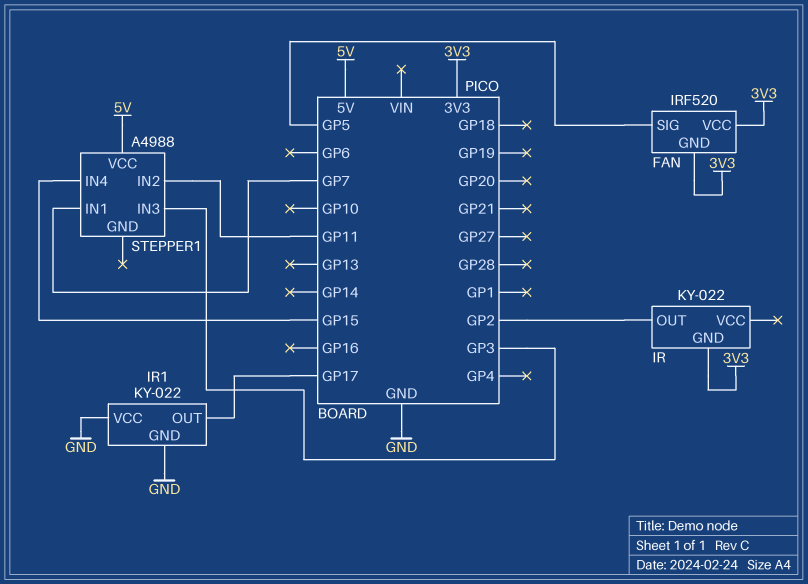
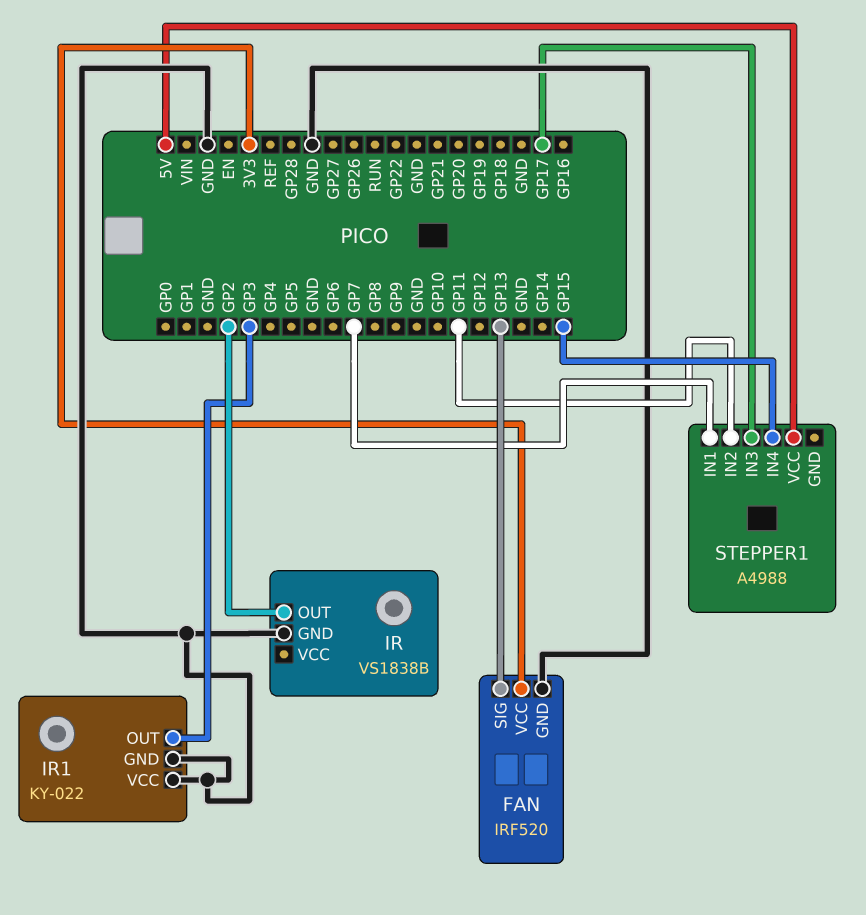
FAN pin GND: 3V3 -> GND
FAN pin SIG: GP5 -> GP13
IR: KY-022 -> VS1838B
IR pin GND: 3V3 -> GND
IR1 pin OUT: GP17 -> GP3
STEPPER1 pin IN3: GP3 -> GP17

